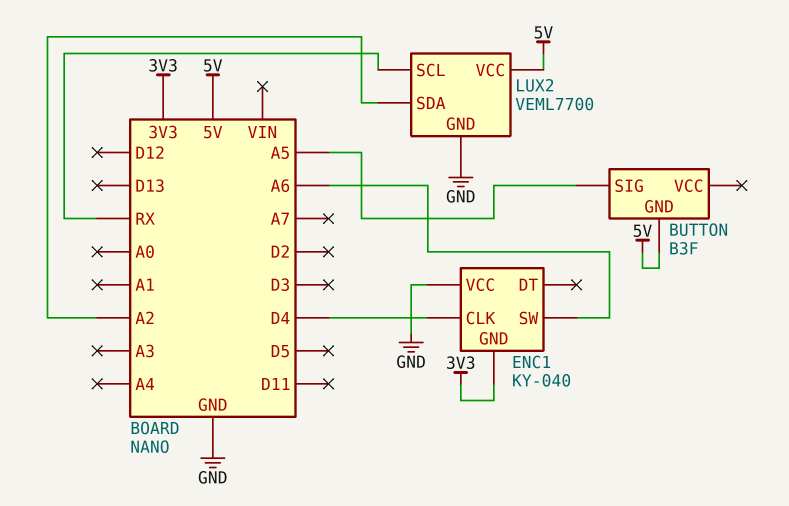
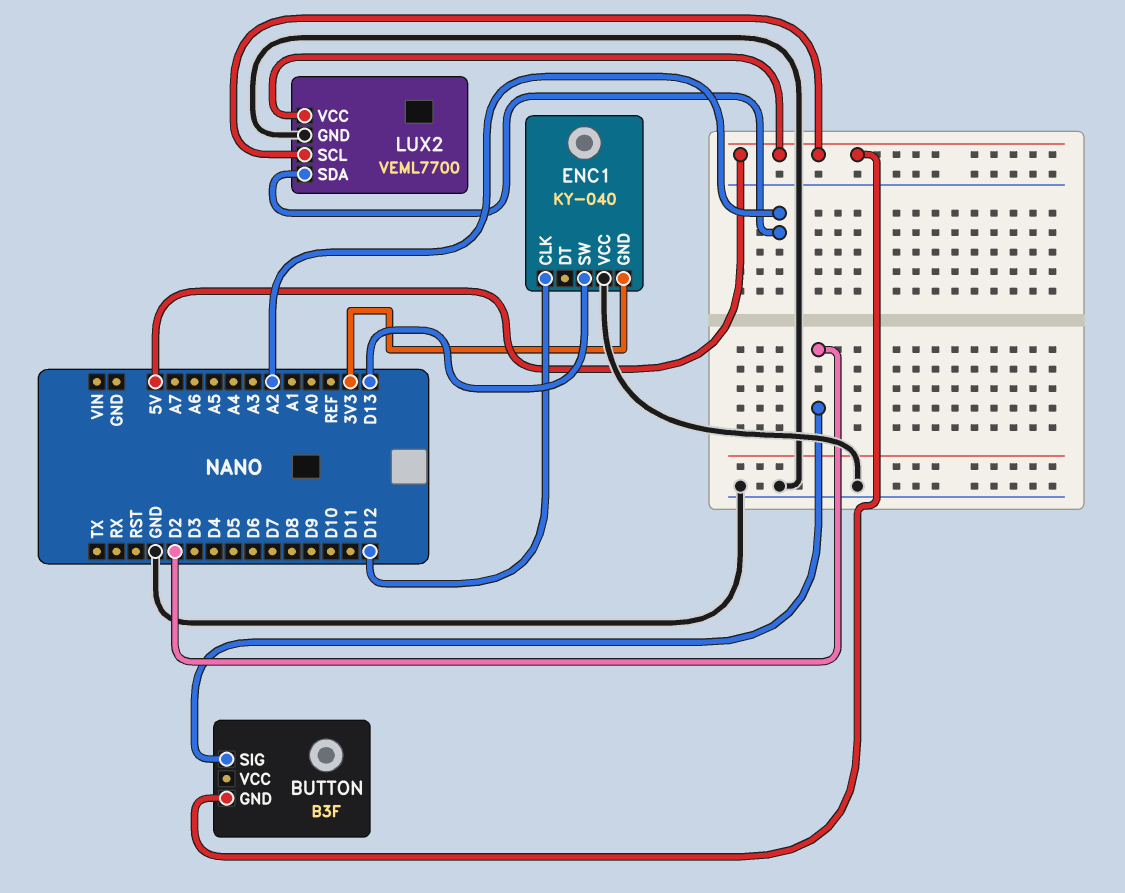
BUTTON pin SIG: A5 -> D2
ENC1 pin CLK: D4 -> D12
ENC1 pin SW: A6 -> D13
LUX2 pin SCL: RX -> 5V

